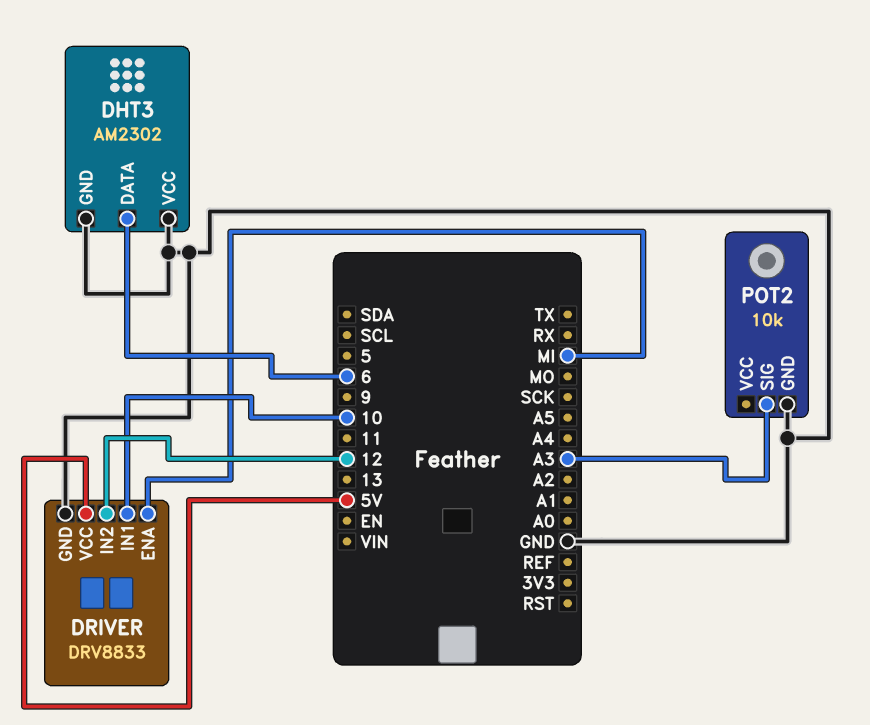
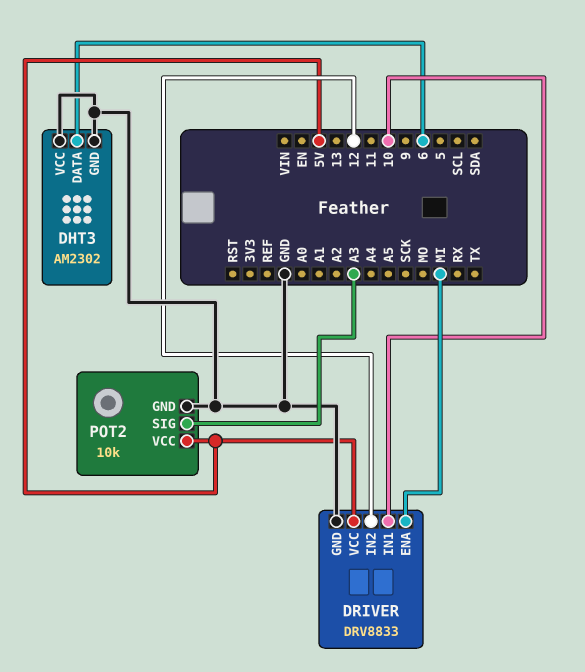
POT2 pin VCC: none -> 5V

